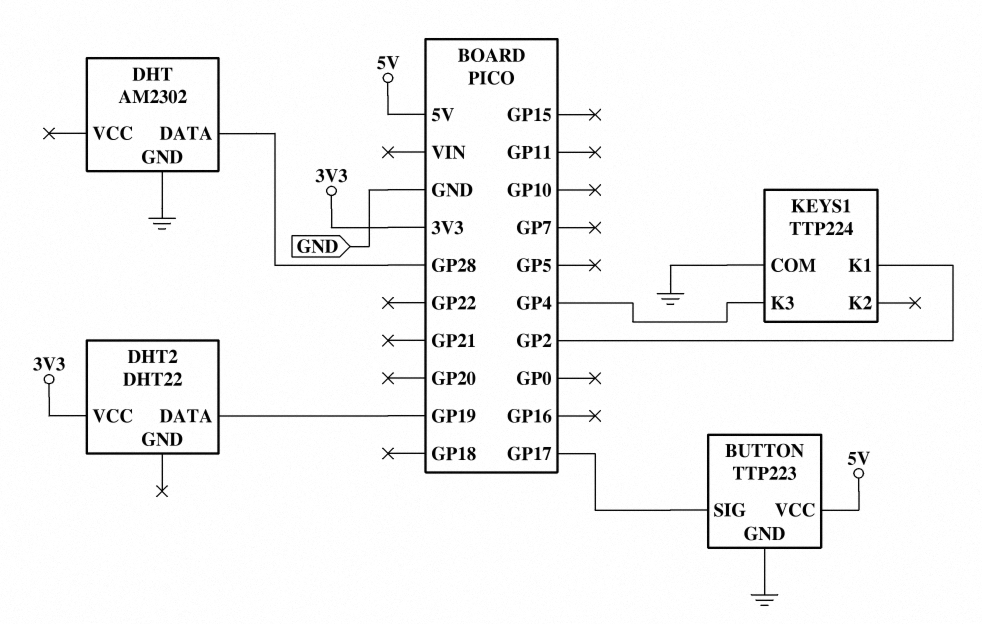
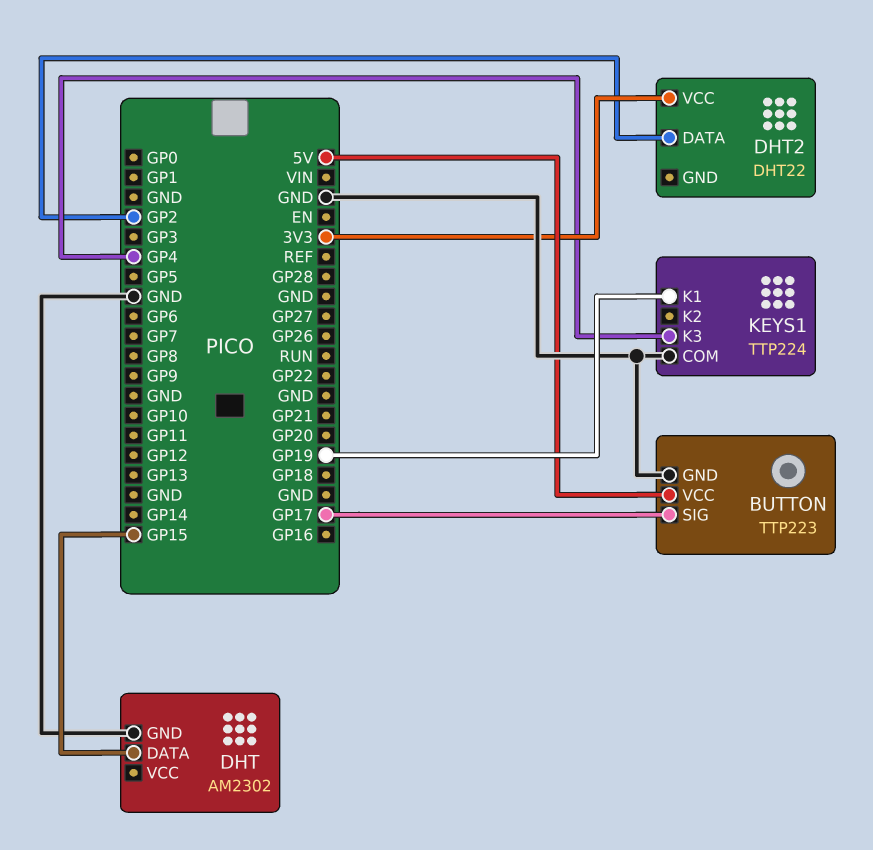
DHT pin DATA: GP28 -> GP15
DHT2 pin DATA: GP19 -> GP2
KEYS1 pin K1: GP2 -> GP19

